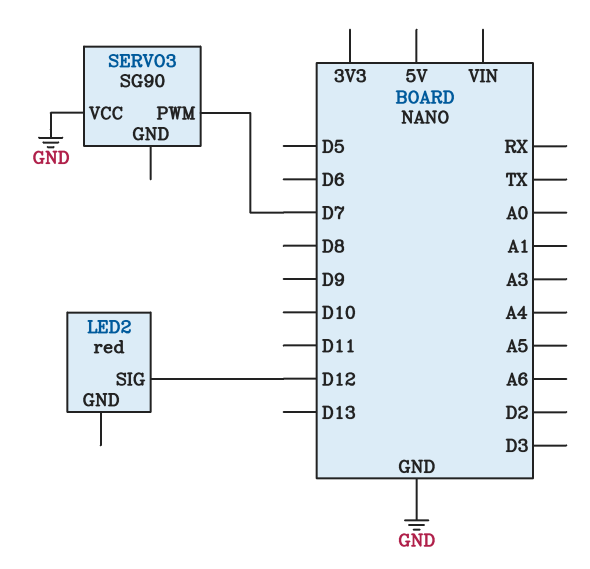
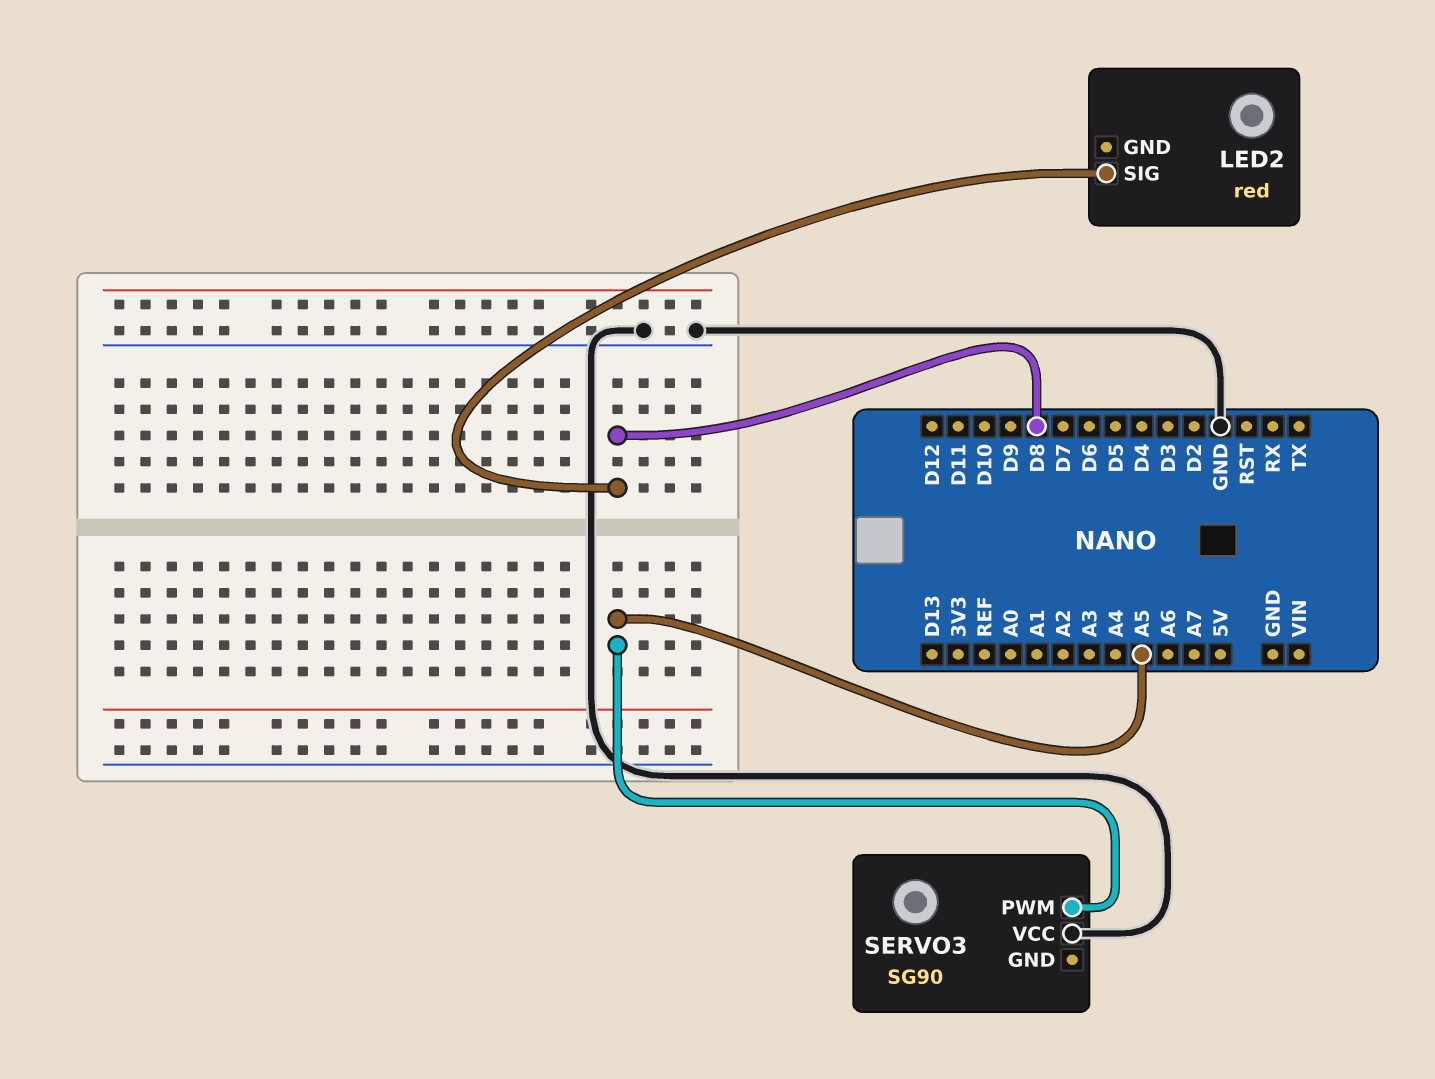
LED2 pin SIG: D12 -> D8
SERVO3 pin PWM: D7 -> A5

